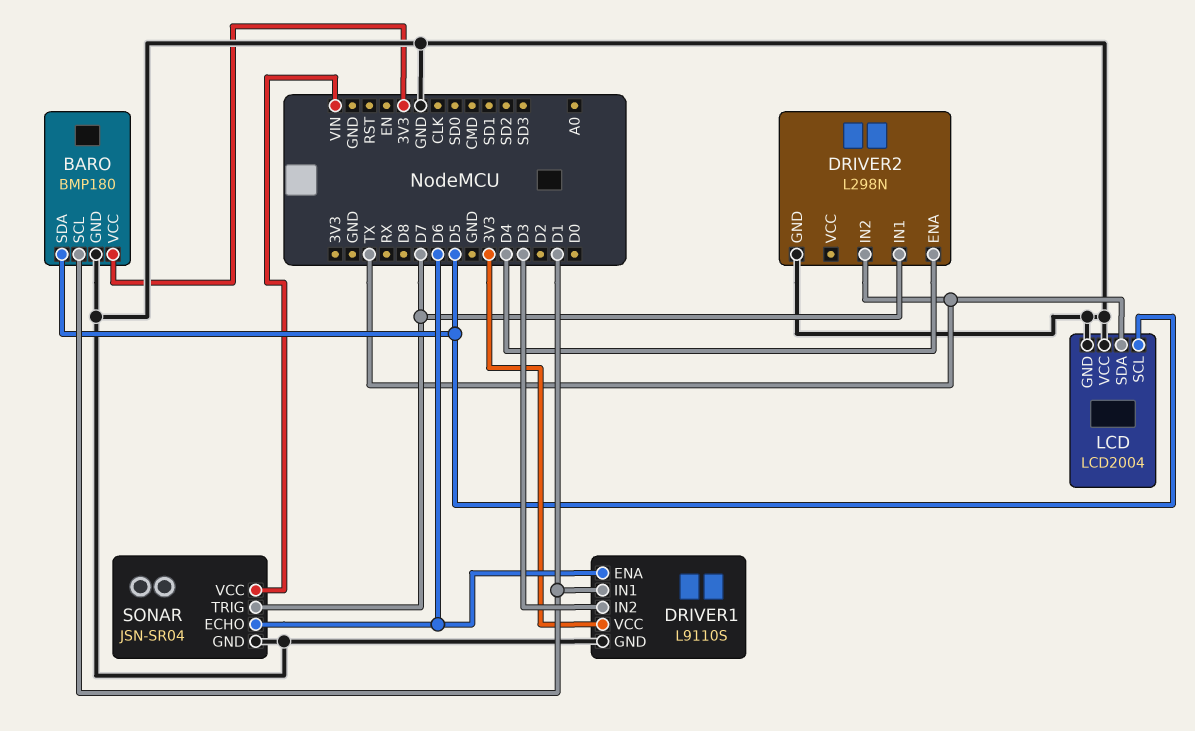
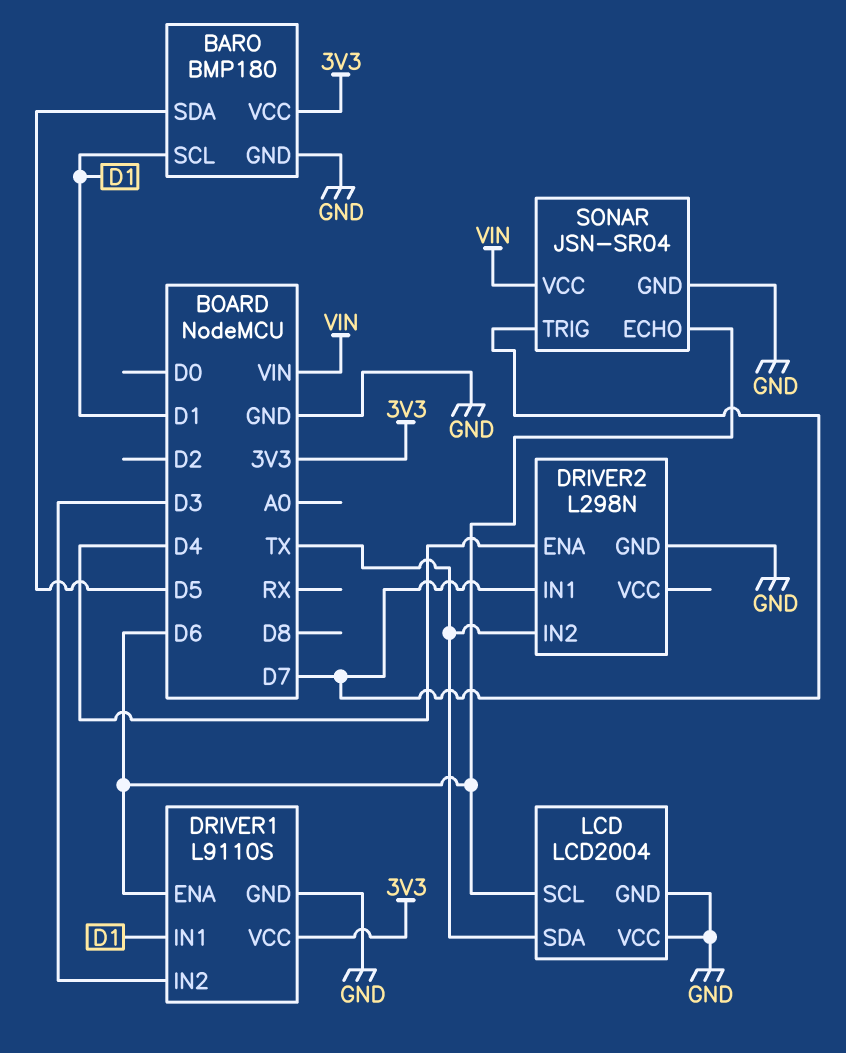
LCD pin SCL: D5 -> D6

